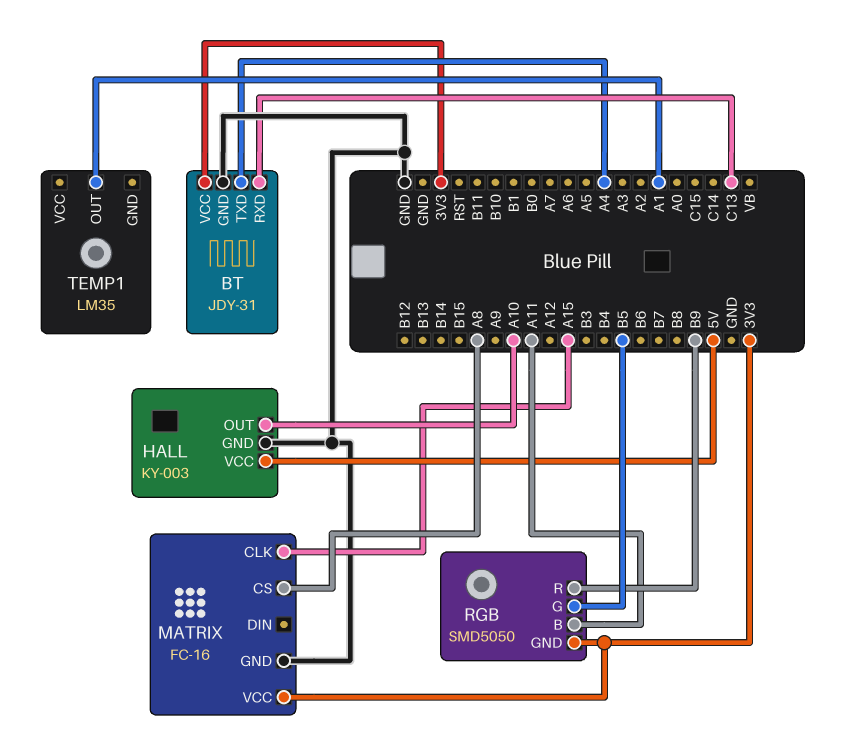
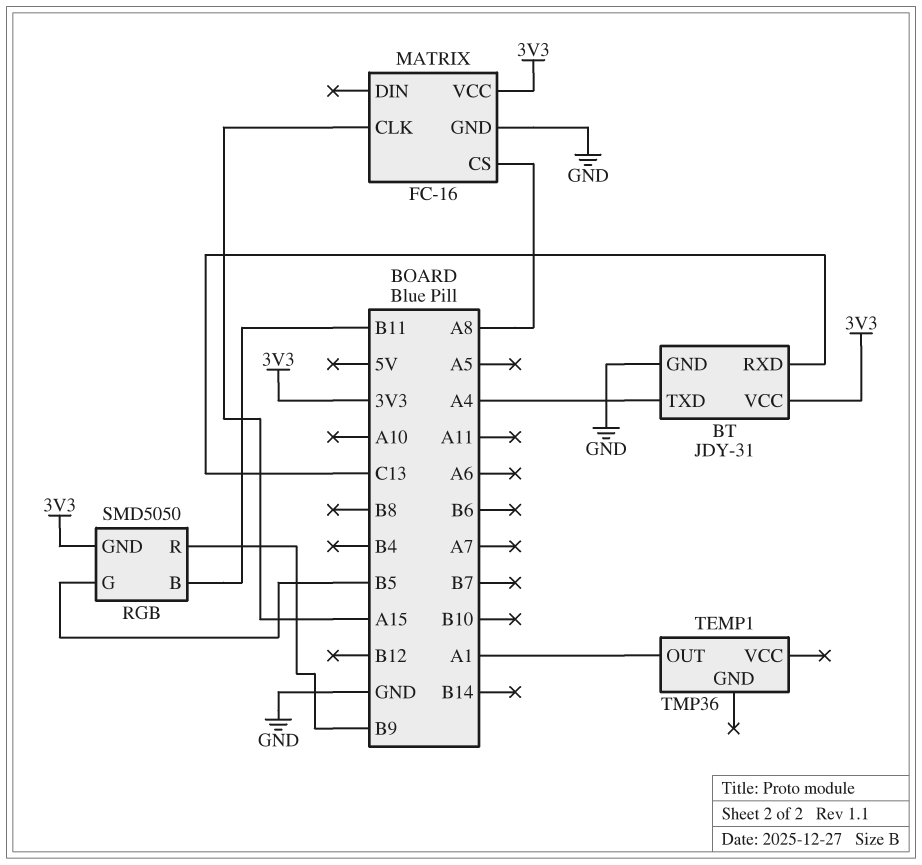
HALL: KY-003 -> none
HALL pin GND: GND -> none
HALL pin OUT: A10 -> none
HALL pin VCC: 5V -> none
RGB pin B: A11 -> B11
TEMP1: LM35 -> TMP36

